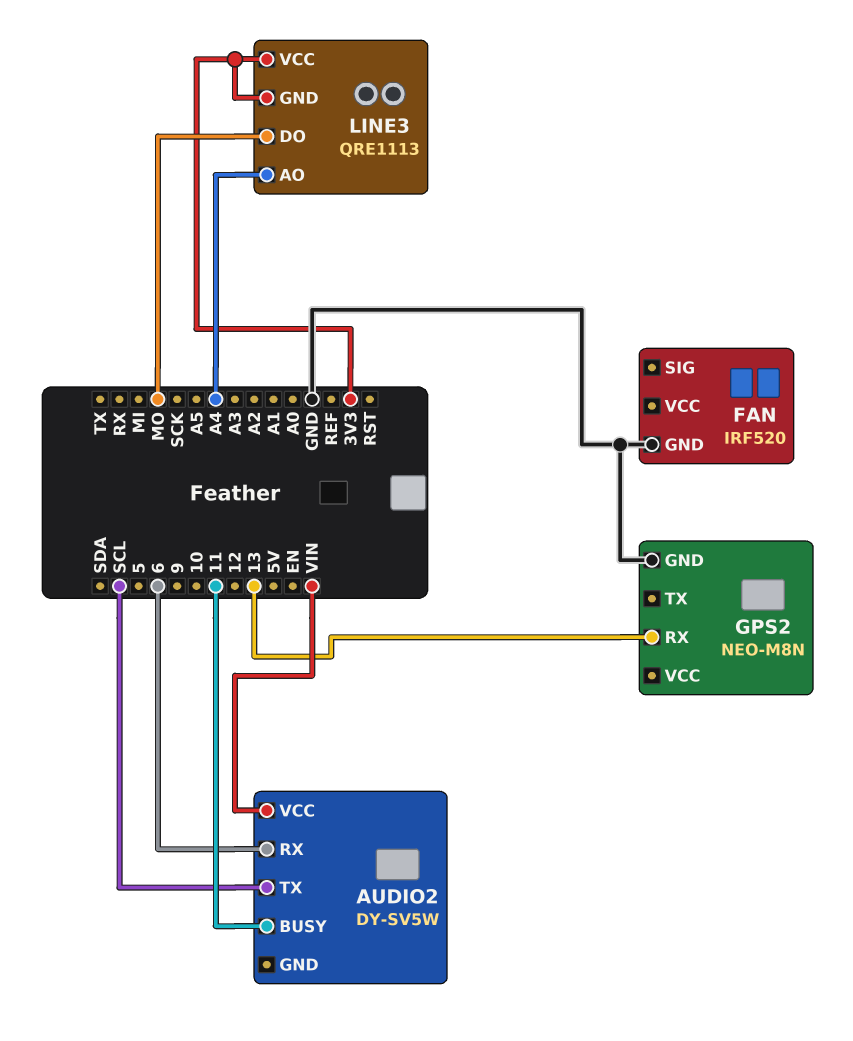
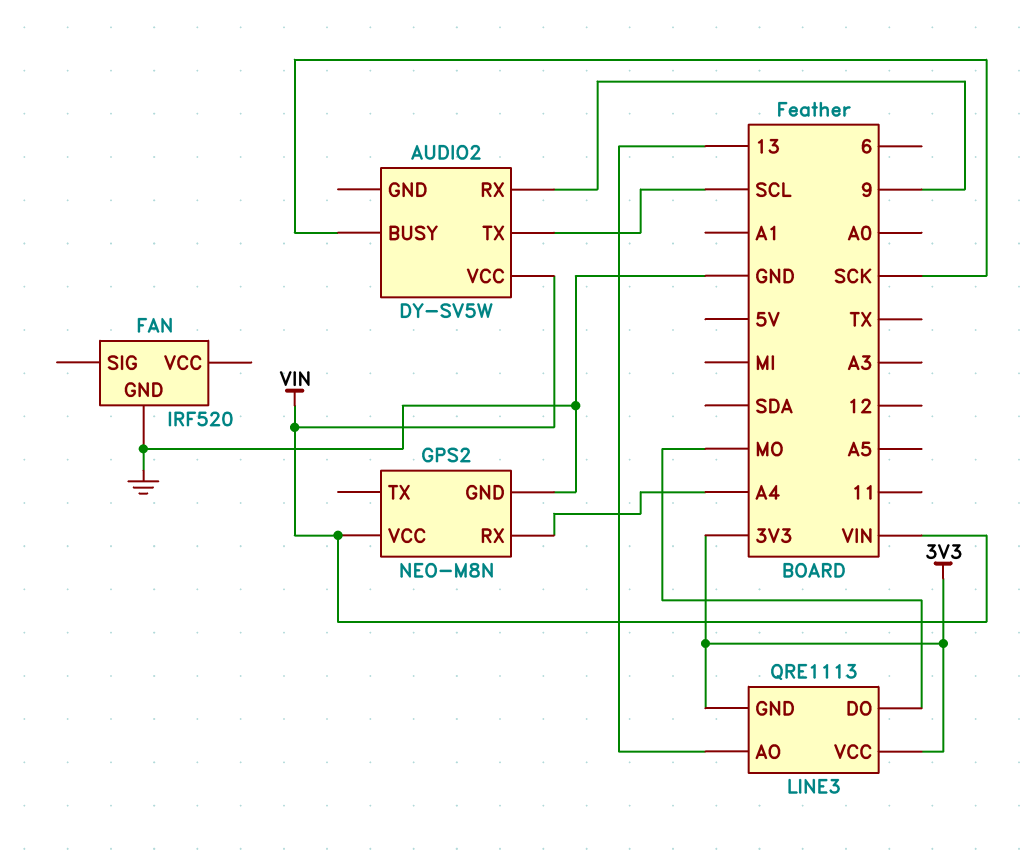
AUDIO2 pin BUSY: 11 -> SCK
AUDIO2 pin RX: 6 -> 9
GPS2 pin RX: 13 -> A4
GPS2 pin VCC: none -> VIN
LINE3 pin AO: A4 -> 13

